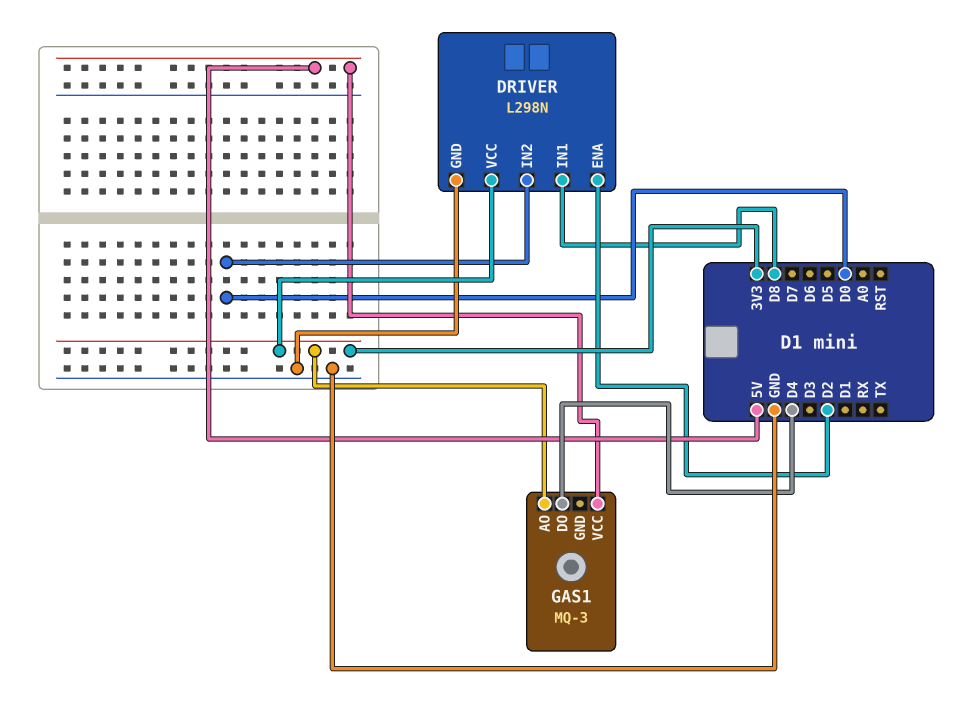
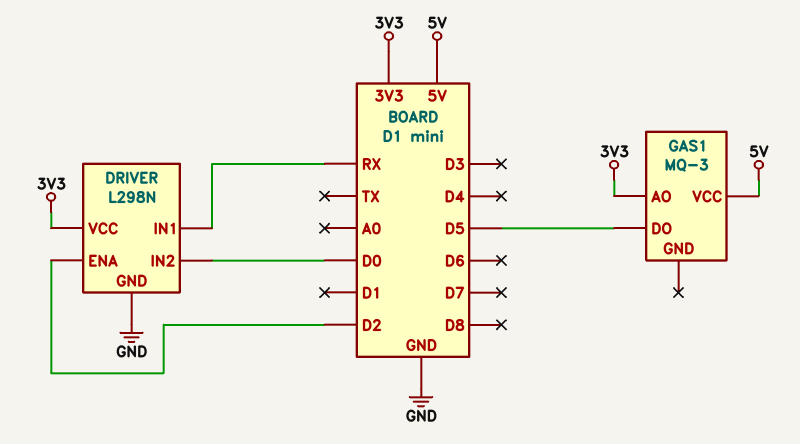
DRIVER pin IN1: D8 -> RX
GAS1 pin DO: D4 -> D5

